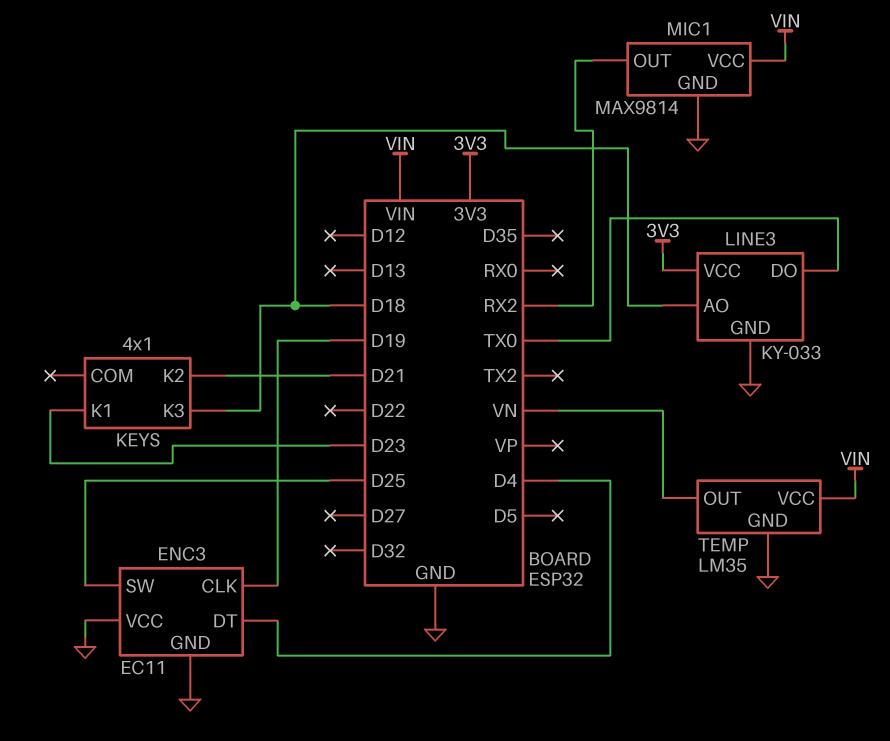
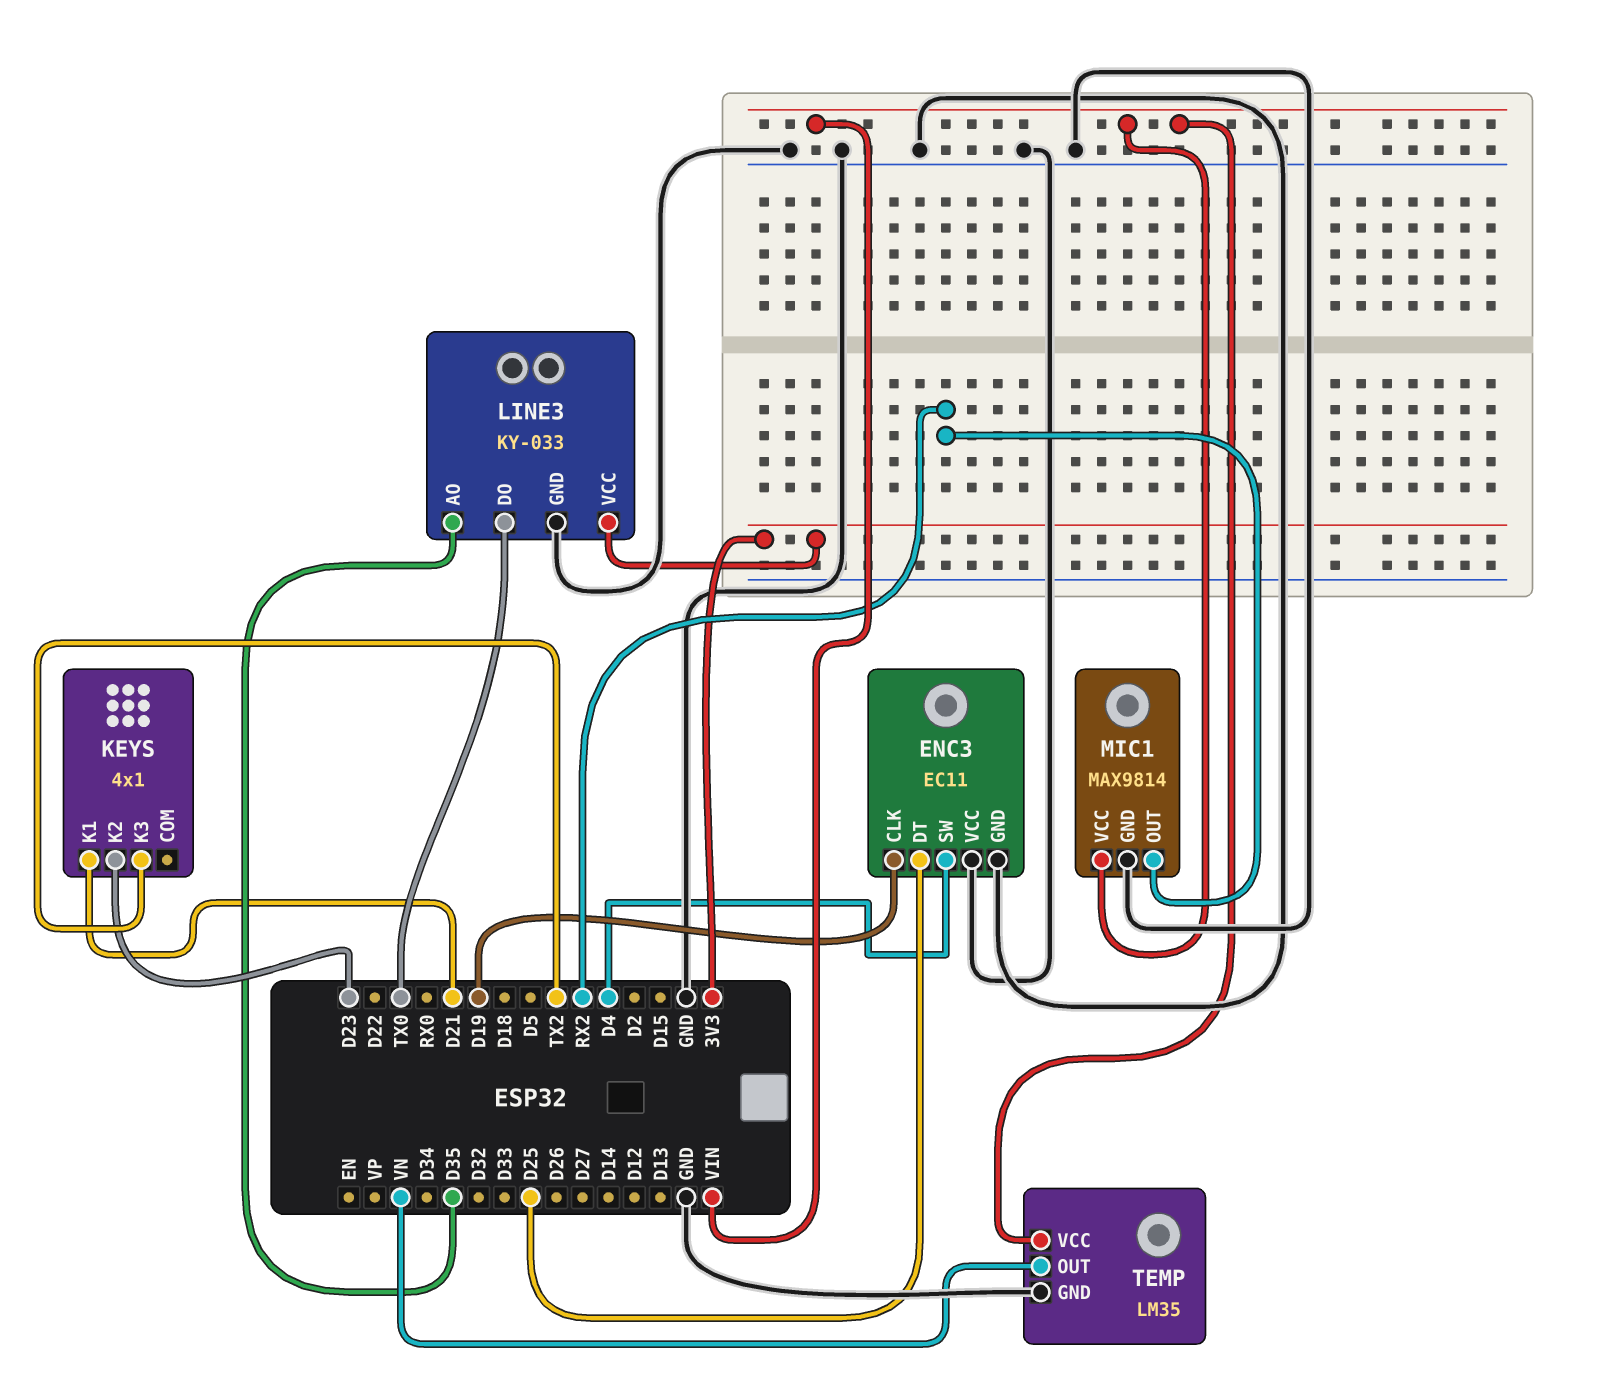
ENC3 pin DT: D4 -> D25
ENC3 pin SW: D25 -> D4
KEYS pin K1: D23 -> D21
KEYS pin K2: D21 -> D23
KEYS pin K3: D18 -> TX2
LINE3 pin AO: D18 -> D35

